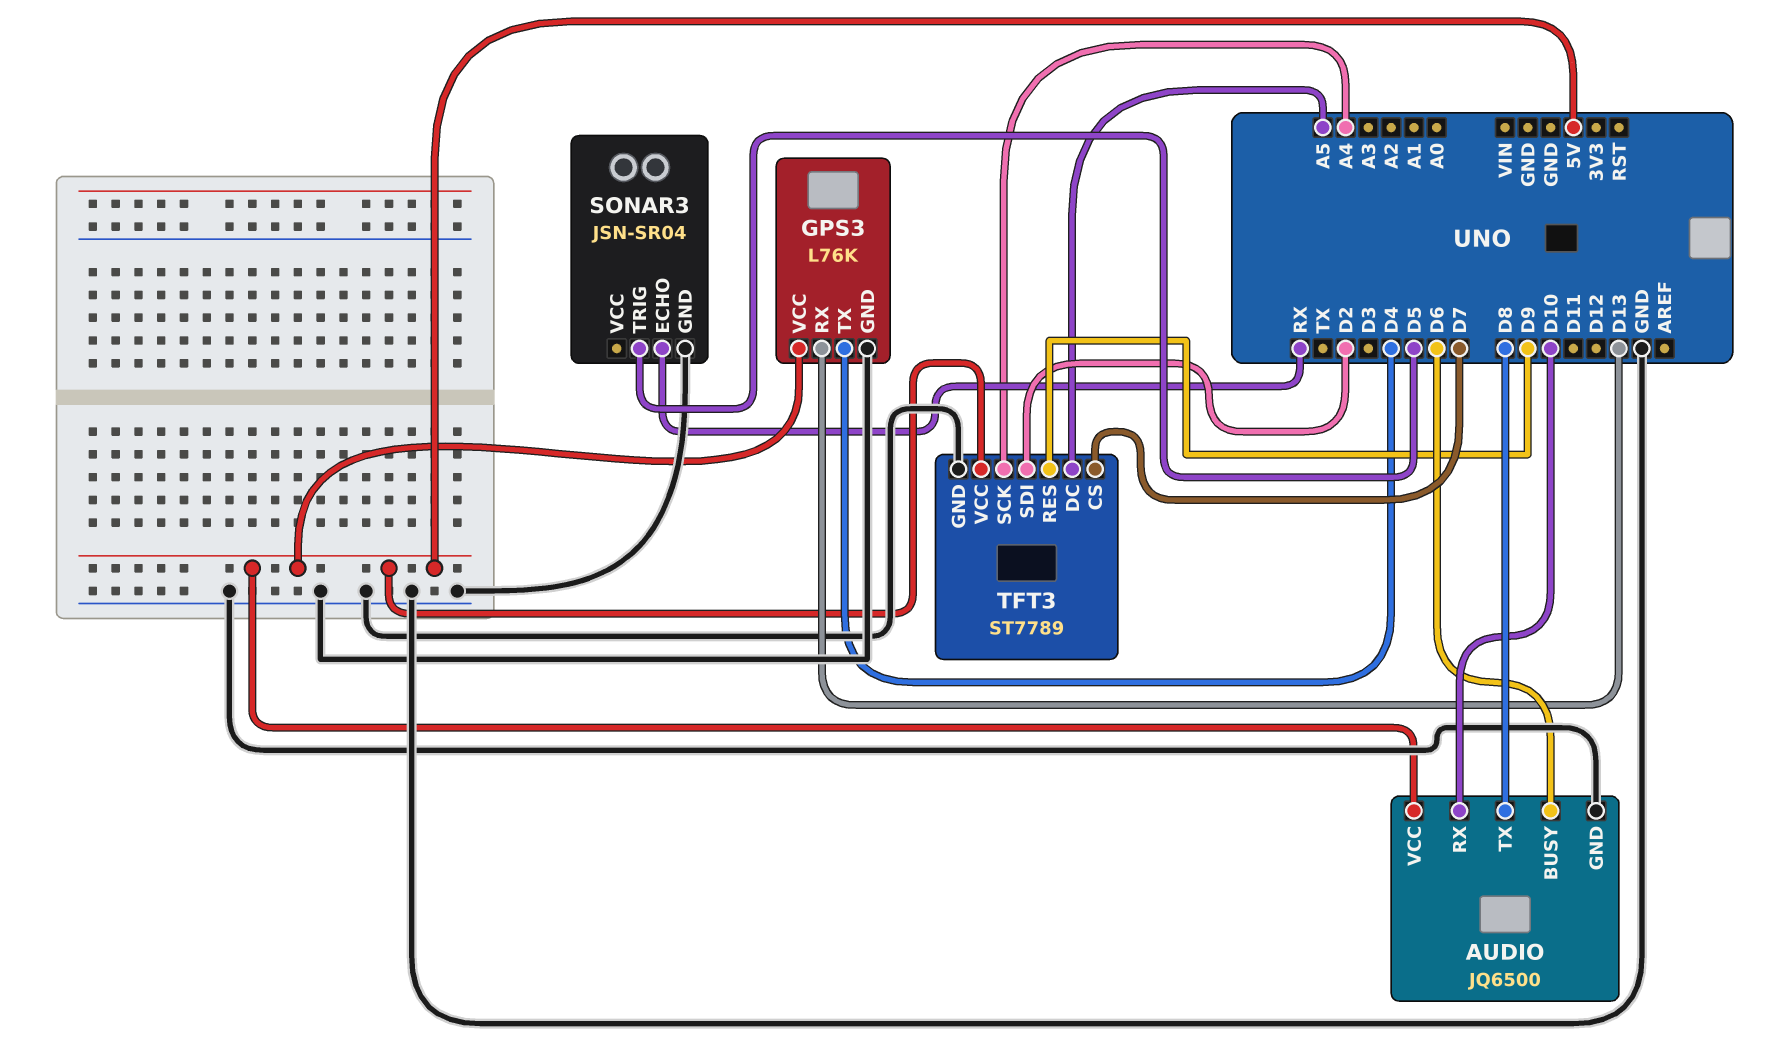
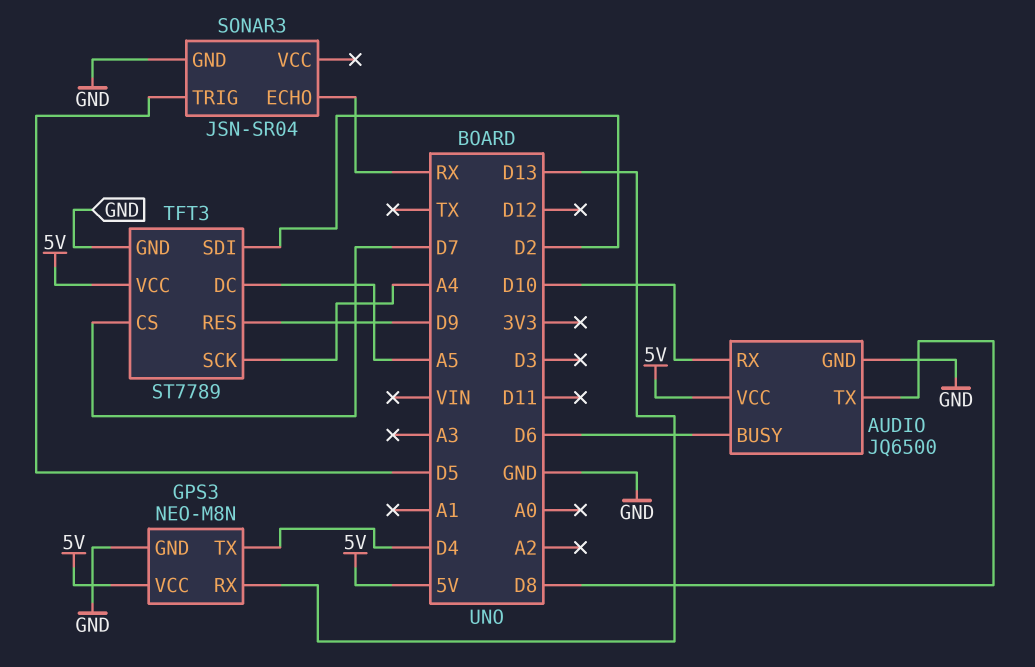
GPS3: L76K -> NEO-M8N

